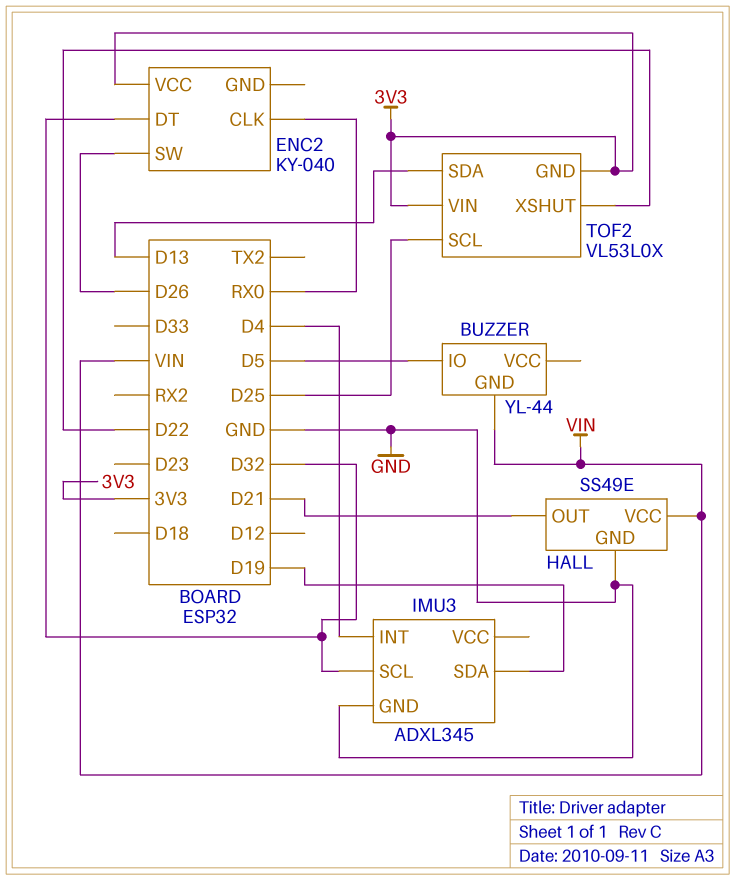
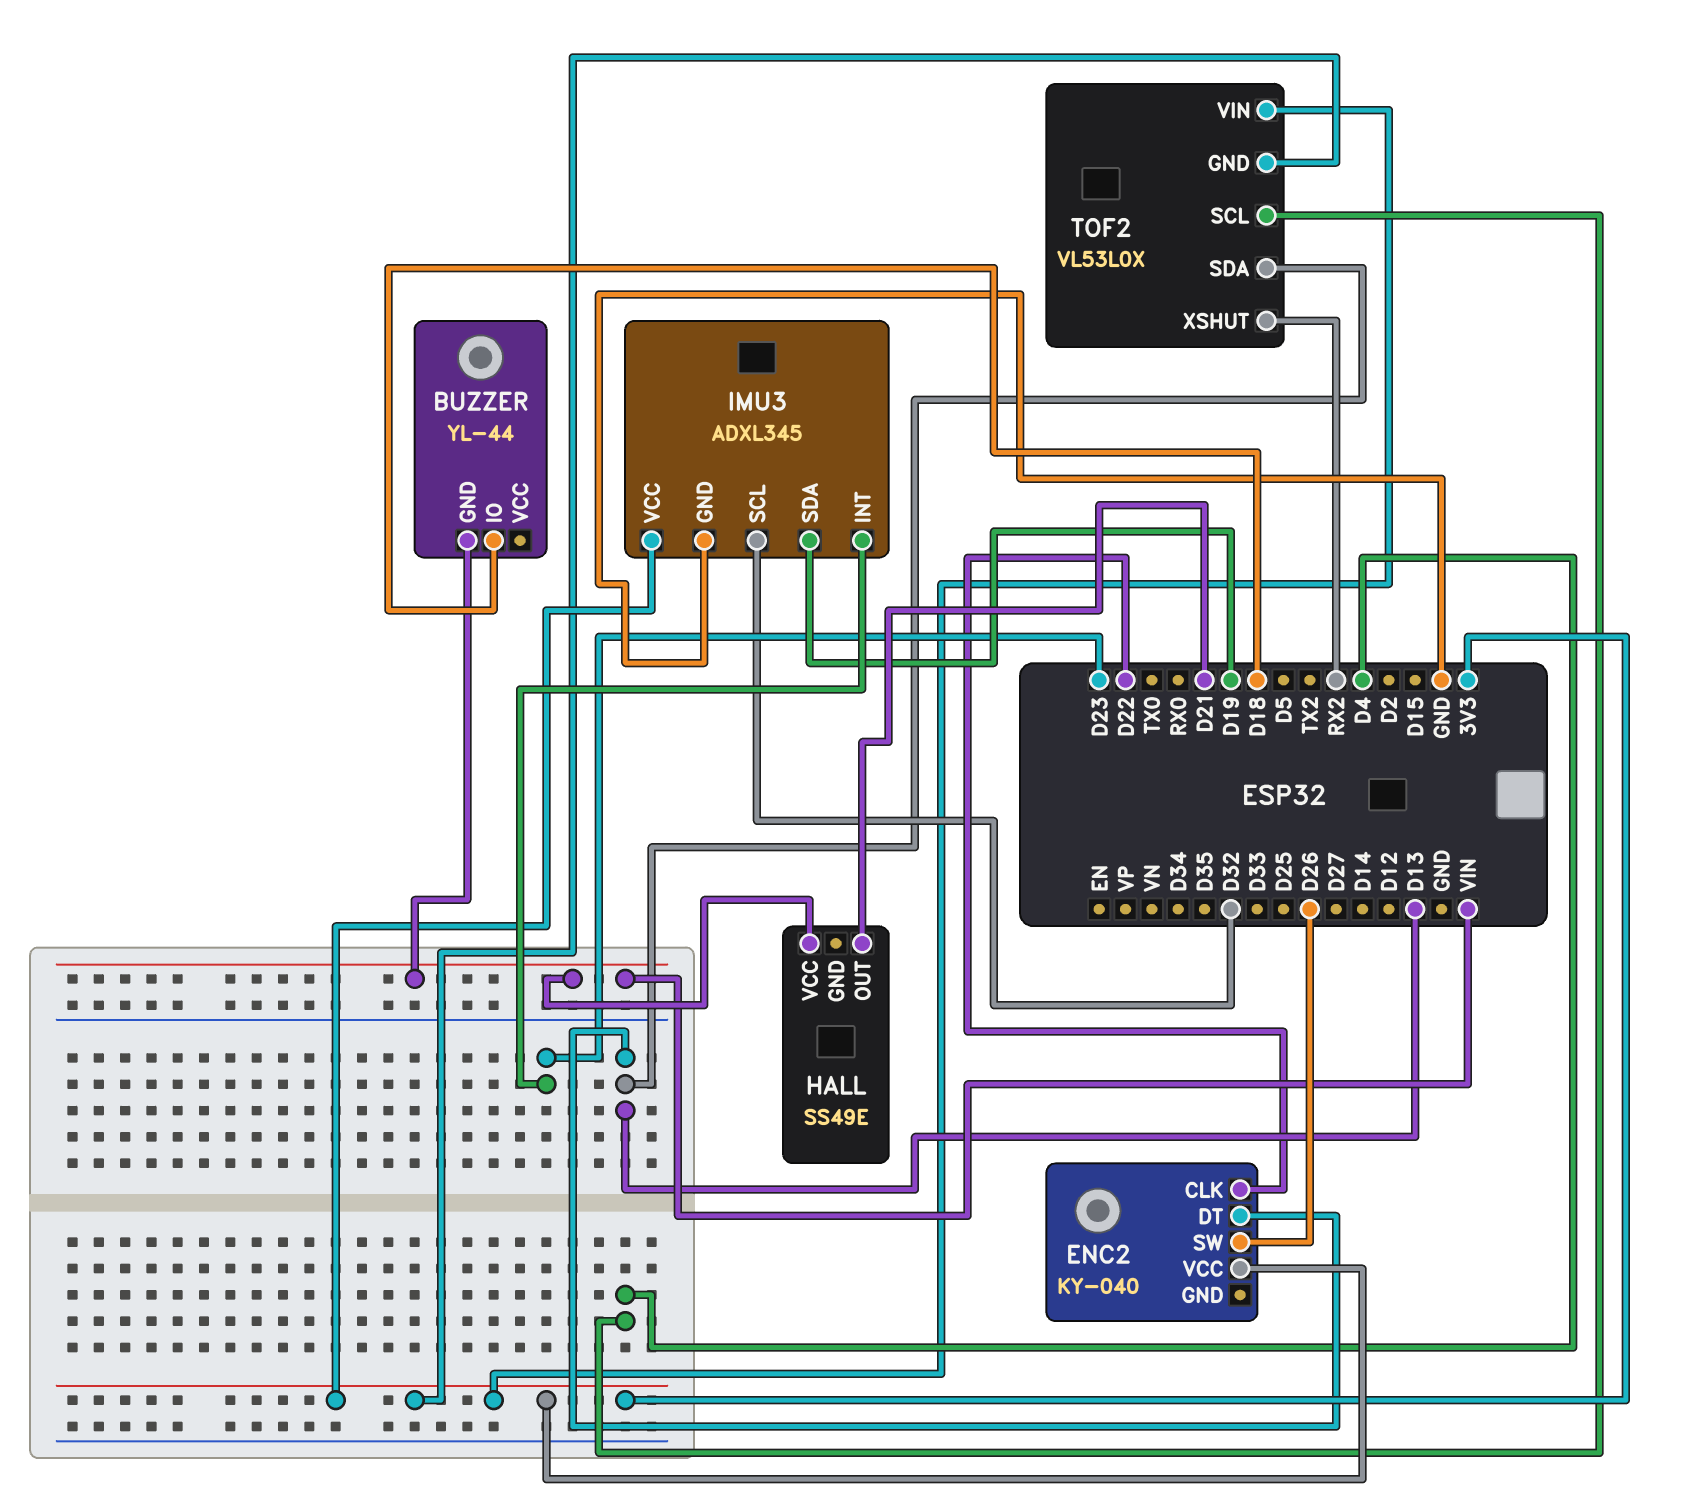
BUZZER pin IO: D5 -> D18
ENC2 pin CLK: RX0 -> D22
ENC2 pin DT: D32 -> D13
HALL pin GND: GND -> none
IMU3 pin INT: D4 -> D23
IMU3 pin VCC: none -> 3V3
TOF2 pin SCL: D25 -> D4
TOF2 pin XSHUT: D22 -> RX2

